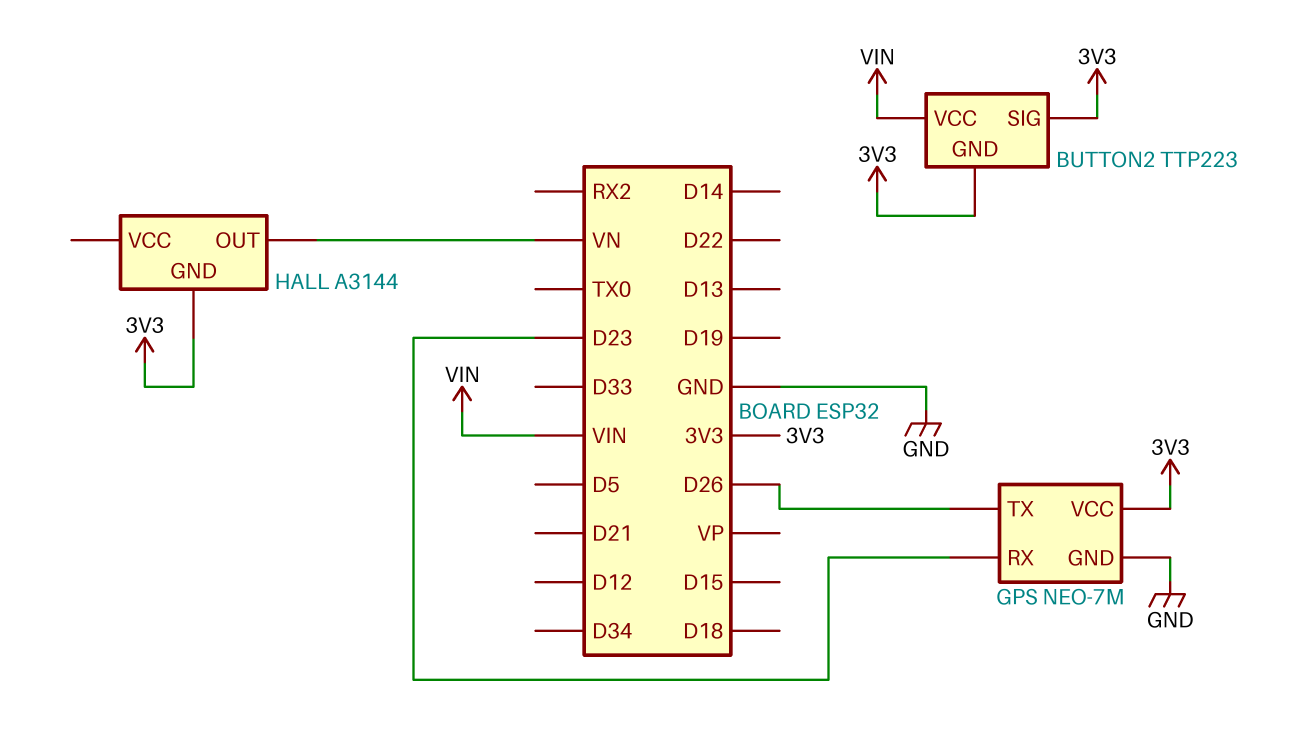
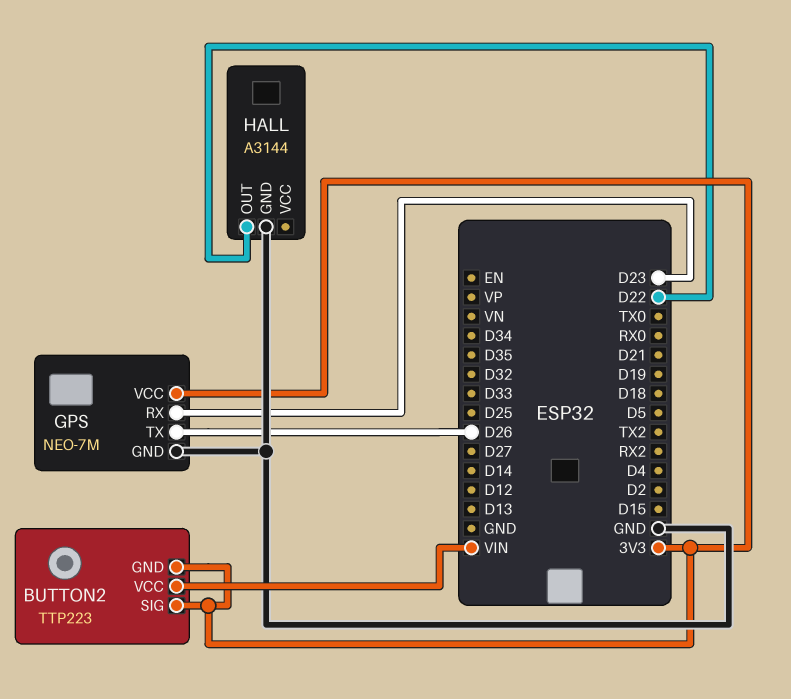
HALL pin GND: 3V3 -> GND
HALL pin OUT: VN -> D22

